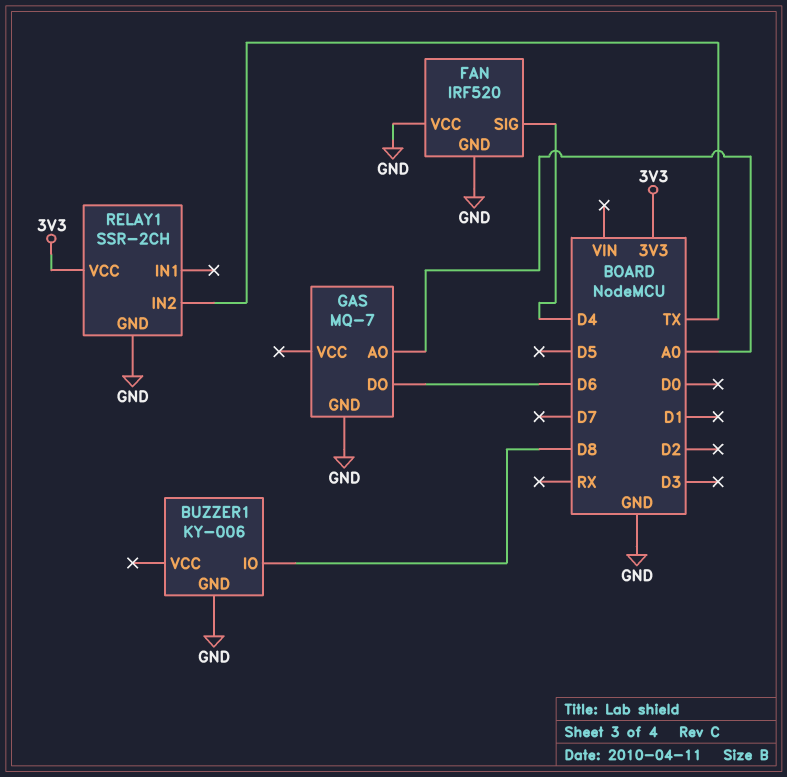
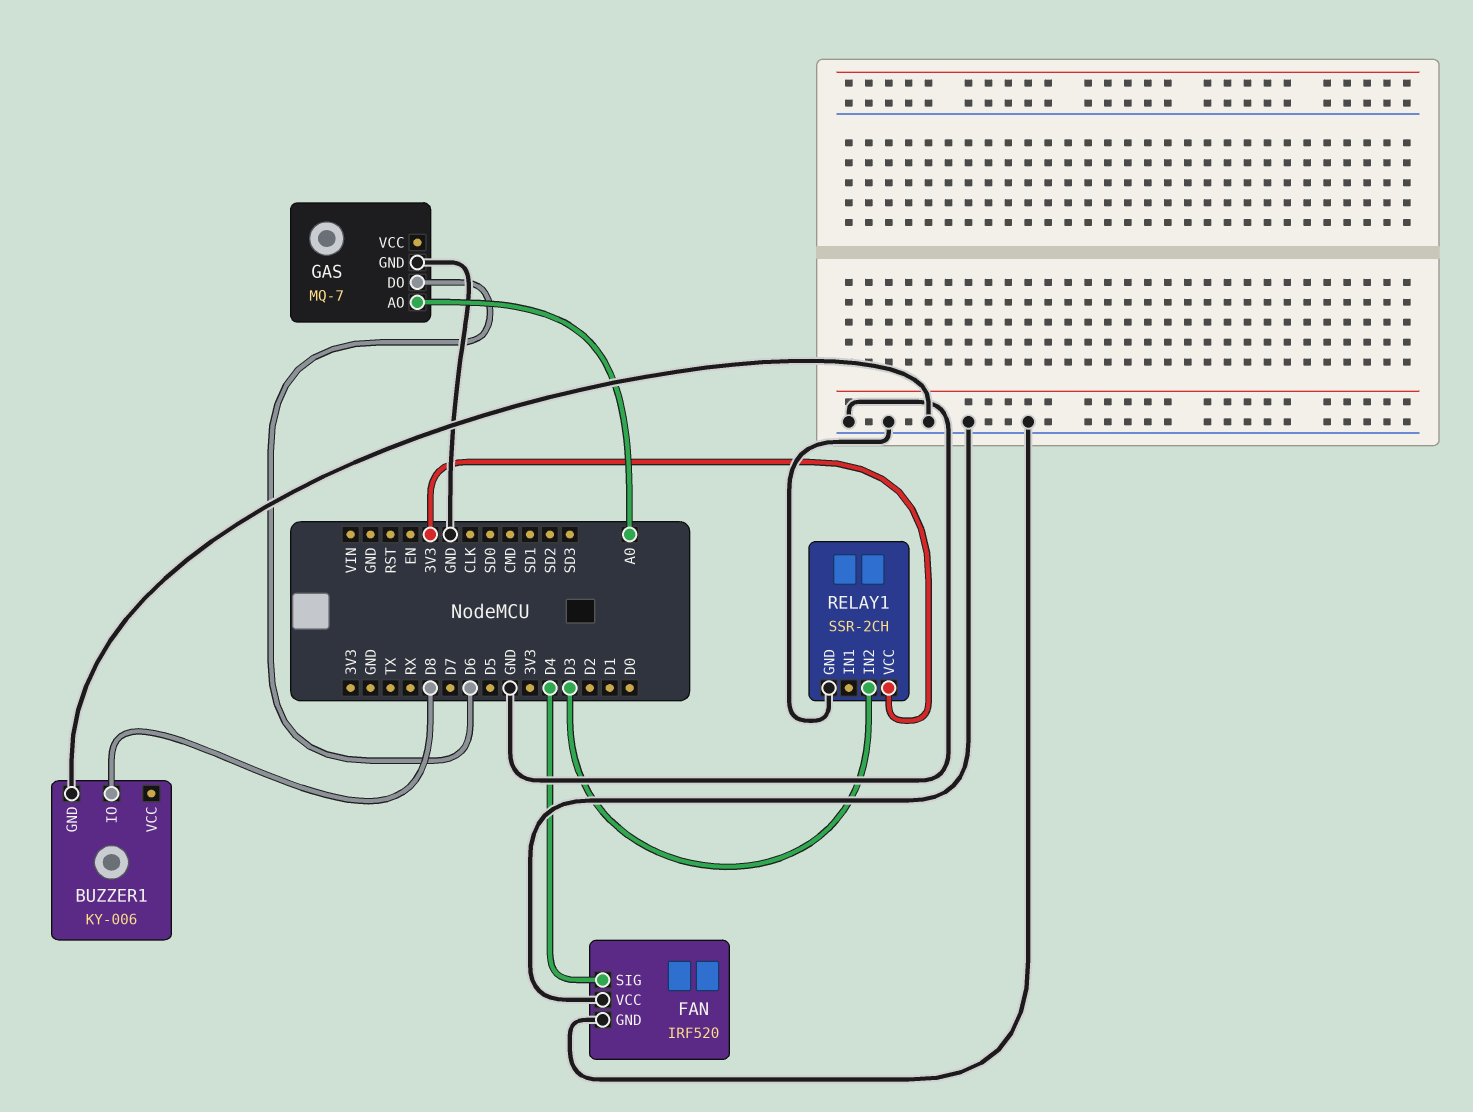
RELAY1 pin IN2: TX -> D3

